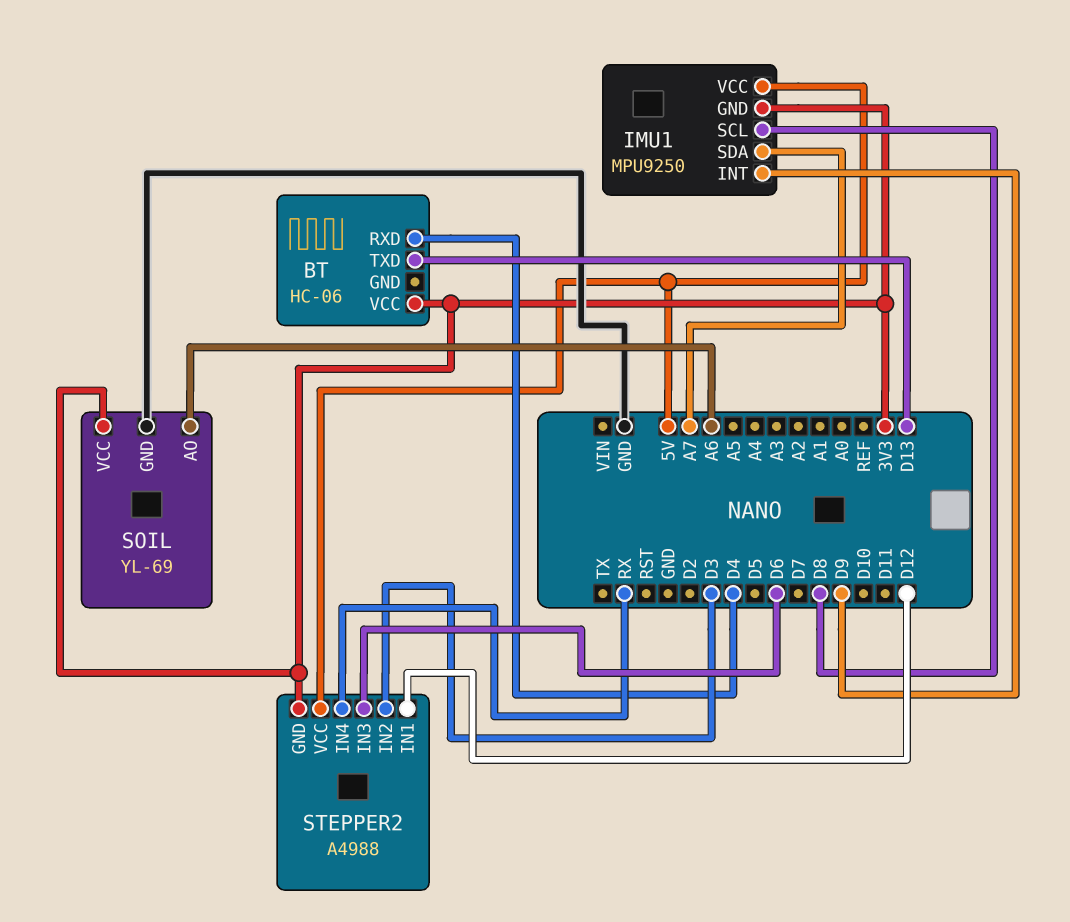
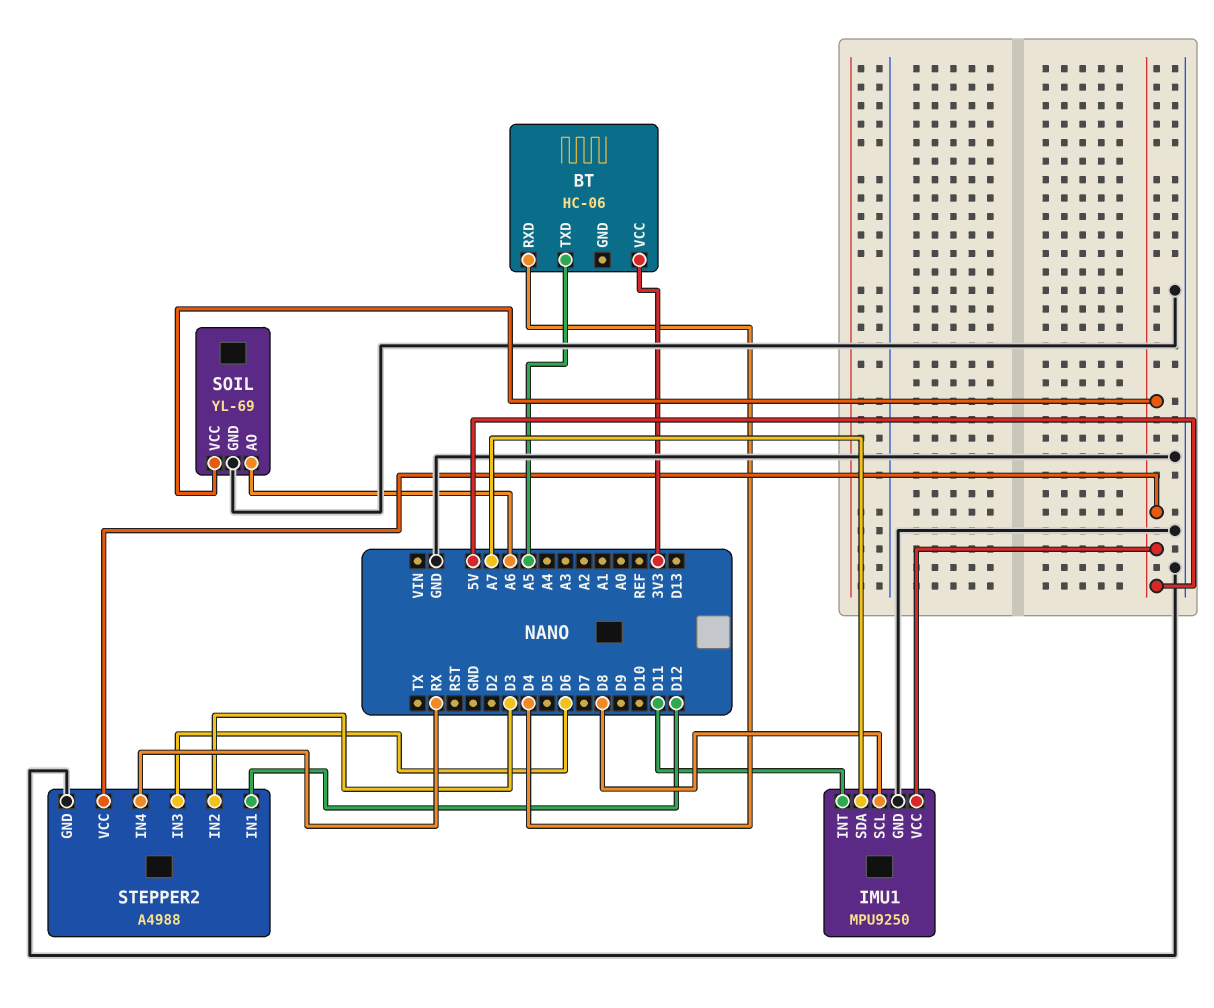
BT pin TXD: D13 -> A5
IMU1 pin GND: 3V3 -> GND
IMU1 pin INT: D9 -> D11
SOIL pin VCC: 3V3 -> 5V
STEPPER2 pin GND: 3V3 -> GND

